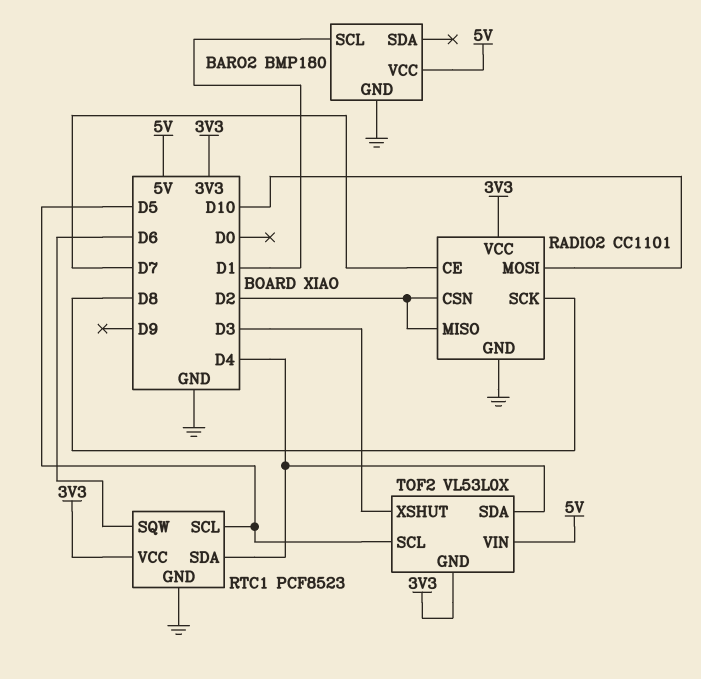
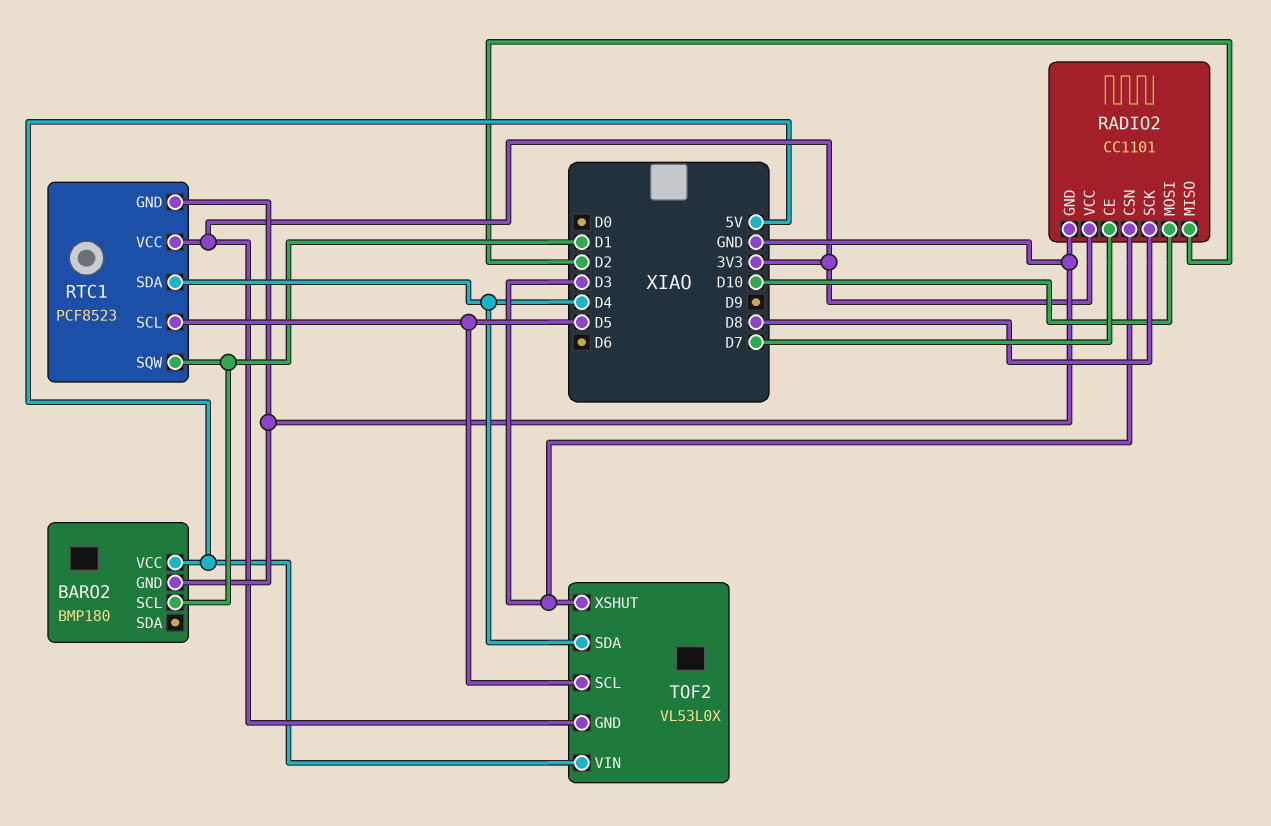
RADIO2 pin CSN: D2 -> D3
RTC1 pin SQW: D6 -> D1

